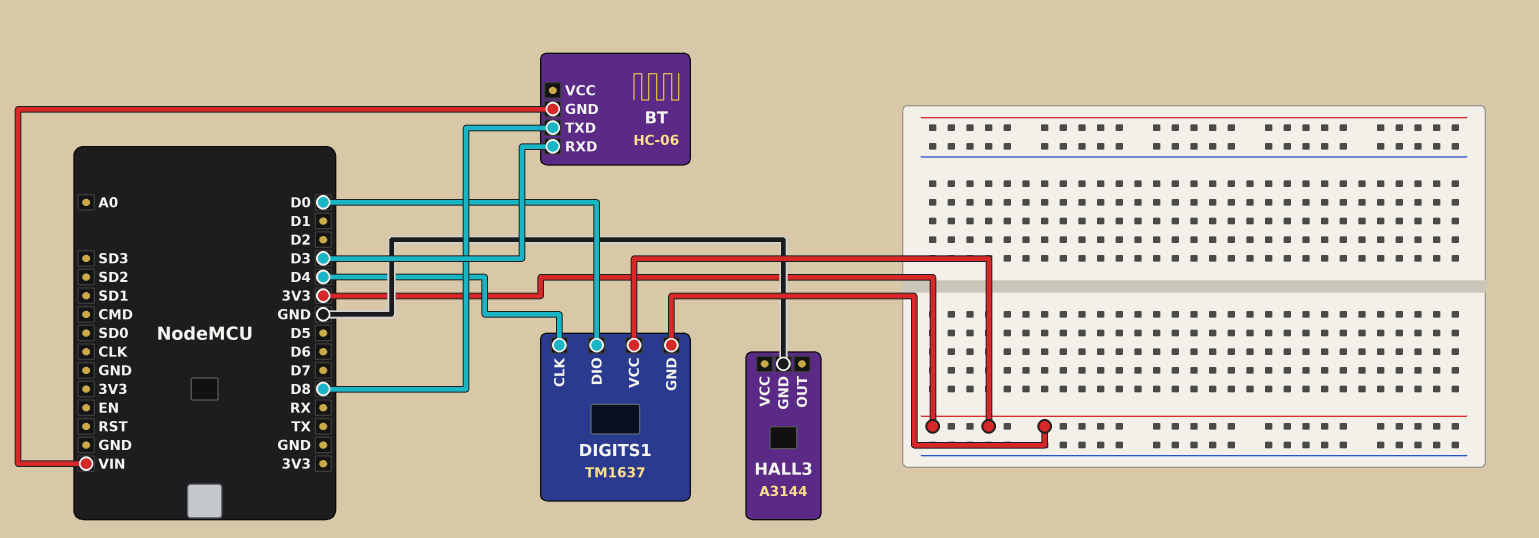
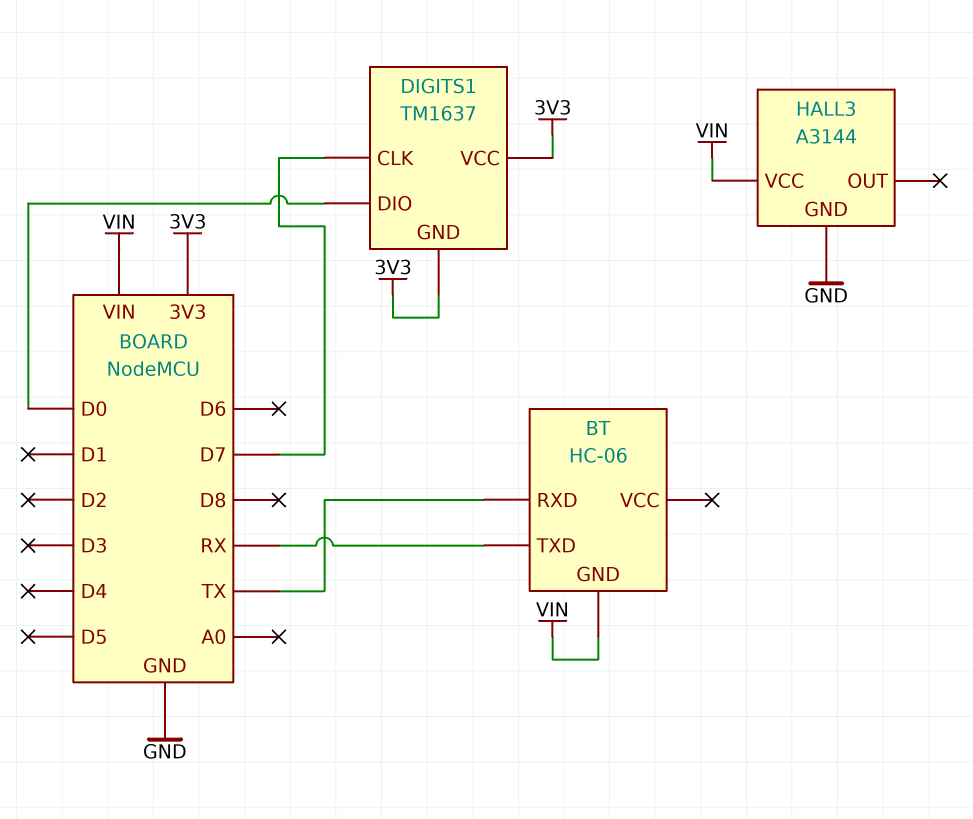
BT pin RXD: D3 -> TX
BT pin TXD: D8 -> RX
DIGITS1 pin CLK: D4 -> D7
HALL3 pin VCC: none -> VIN

